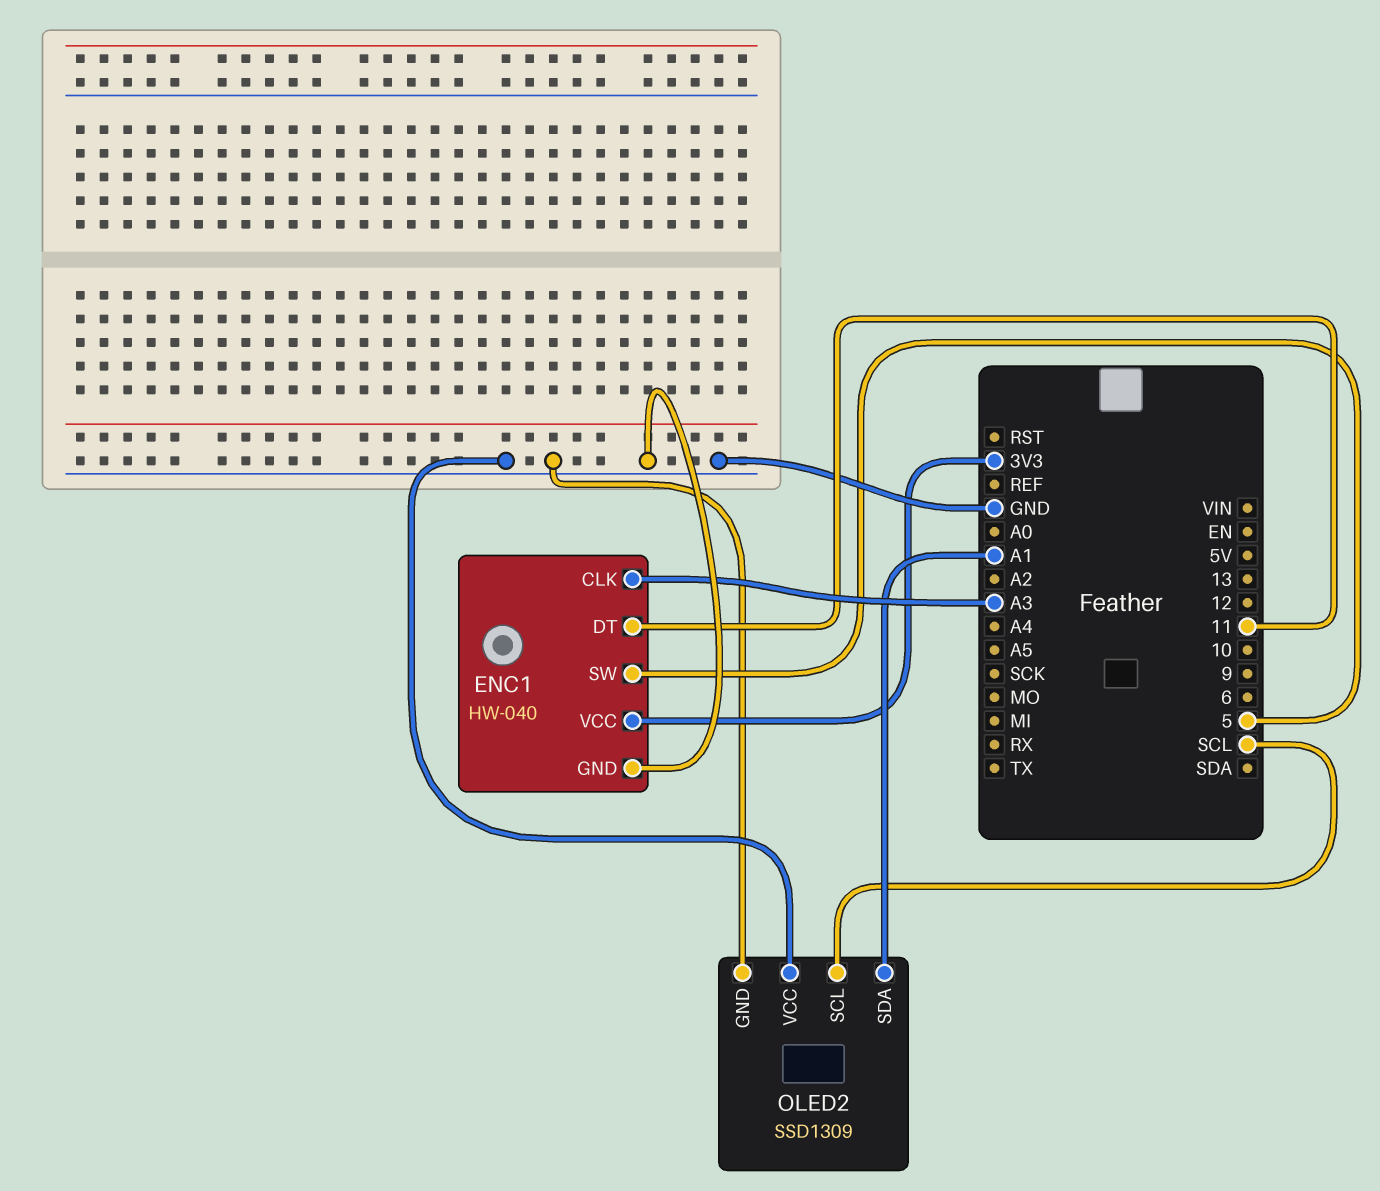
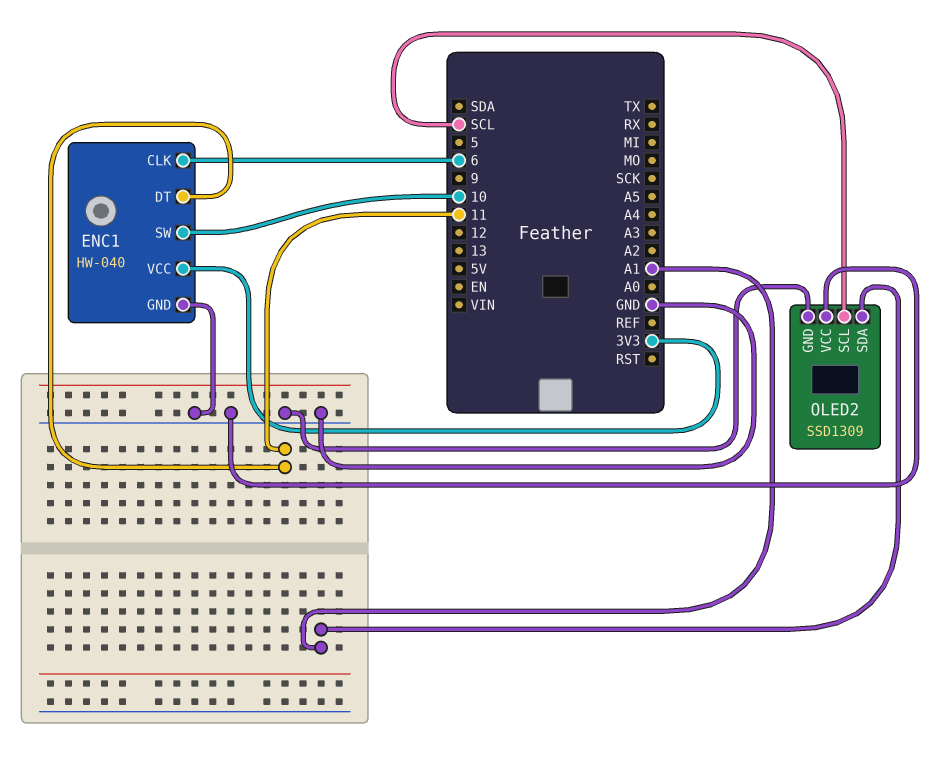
ENC1 pin CLK: A3 -> 6
ENC1 pin SW: 5 -> 10

